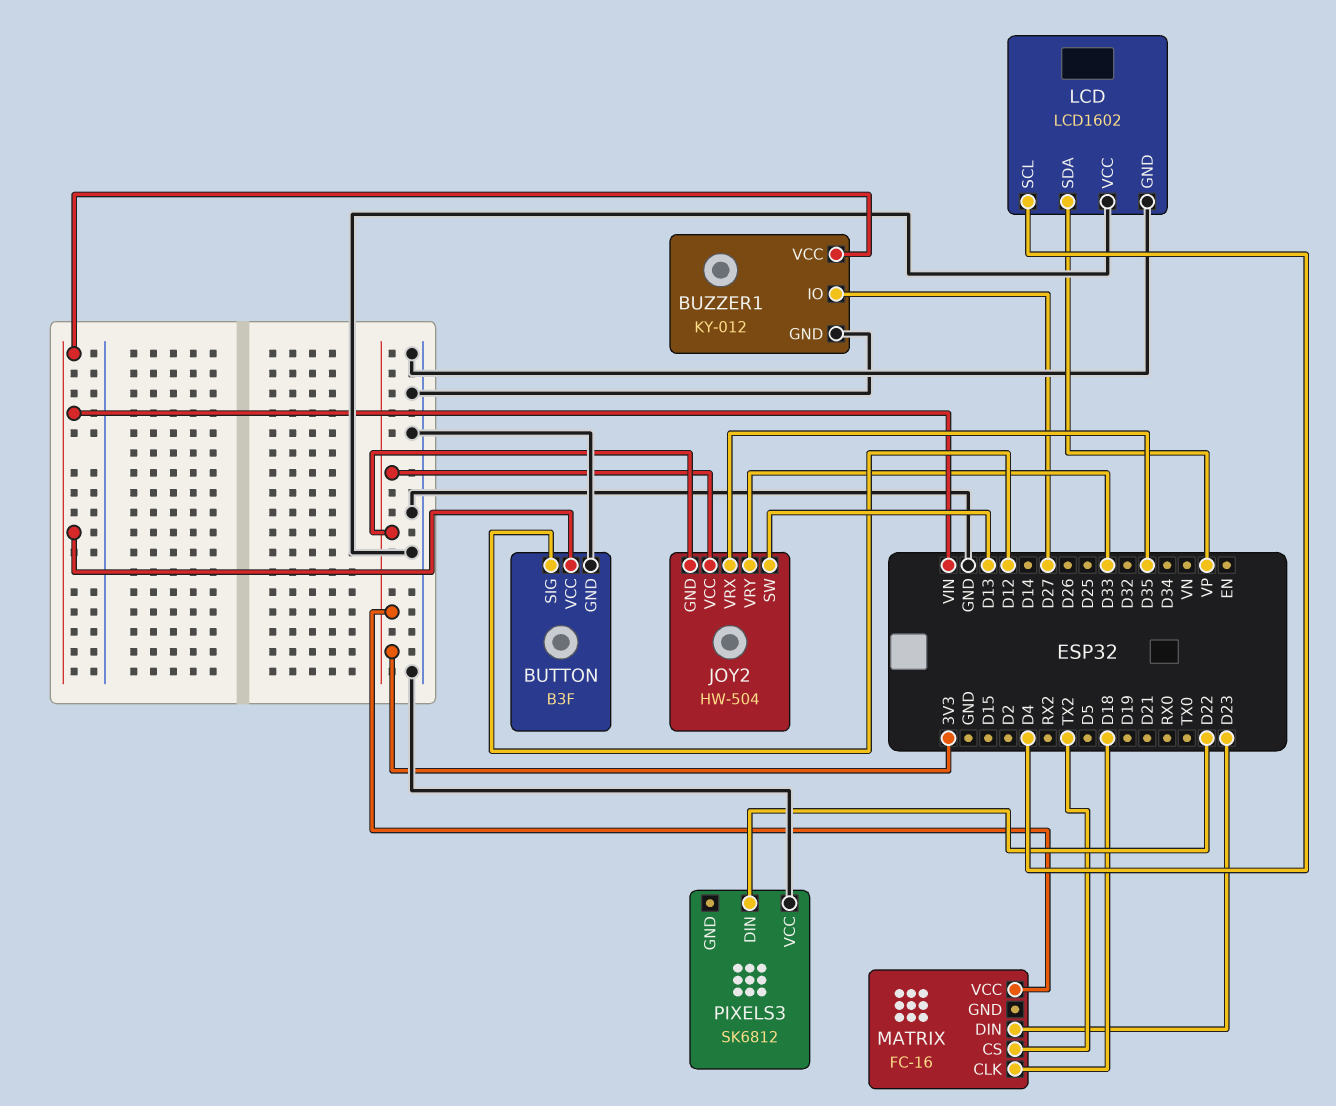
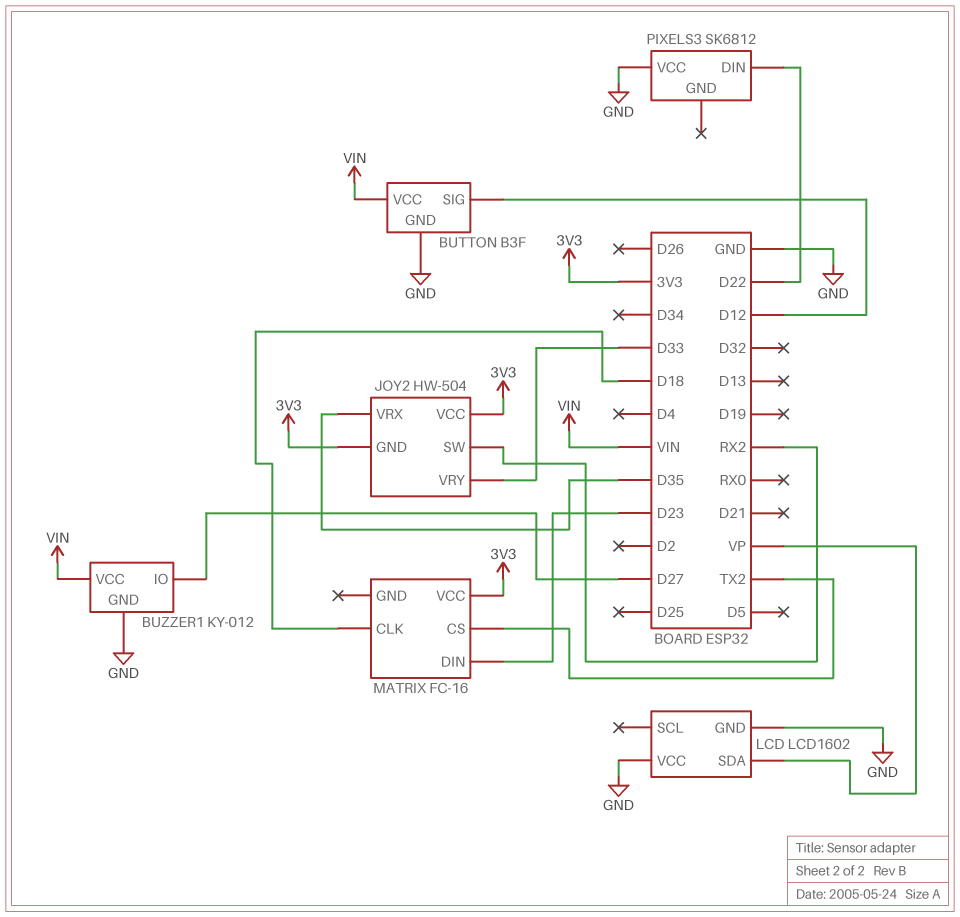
JOY2 pin SW: D13 -> RX2
LCD pin SCL: D4 -> none

